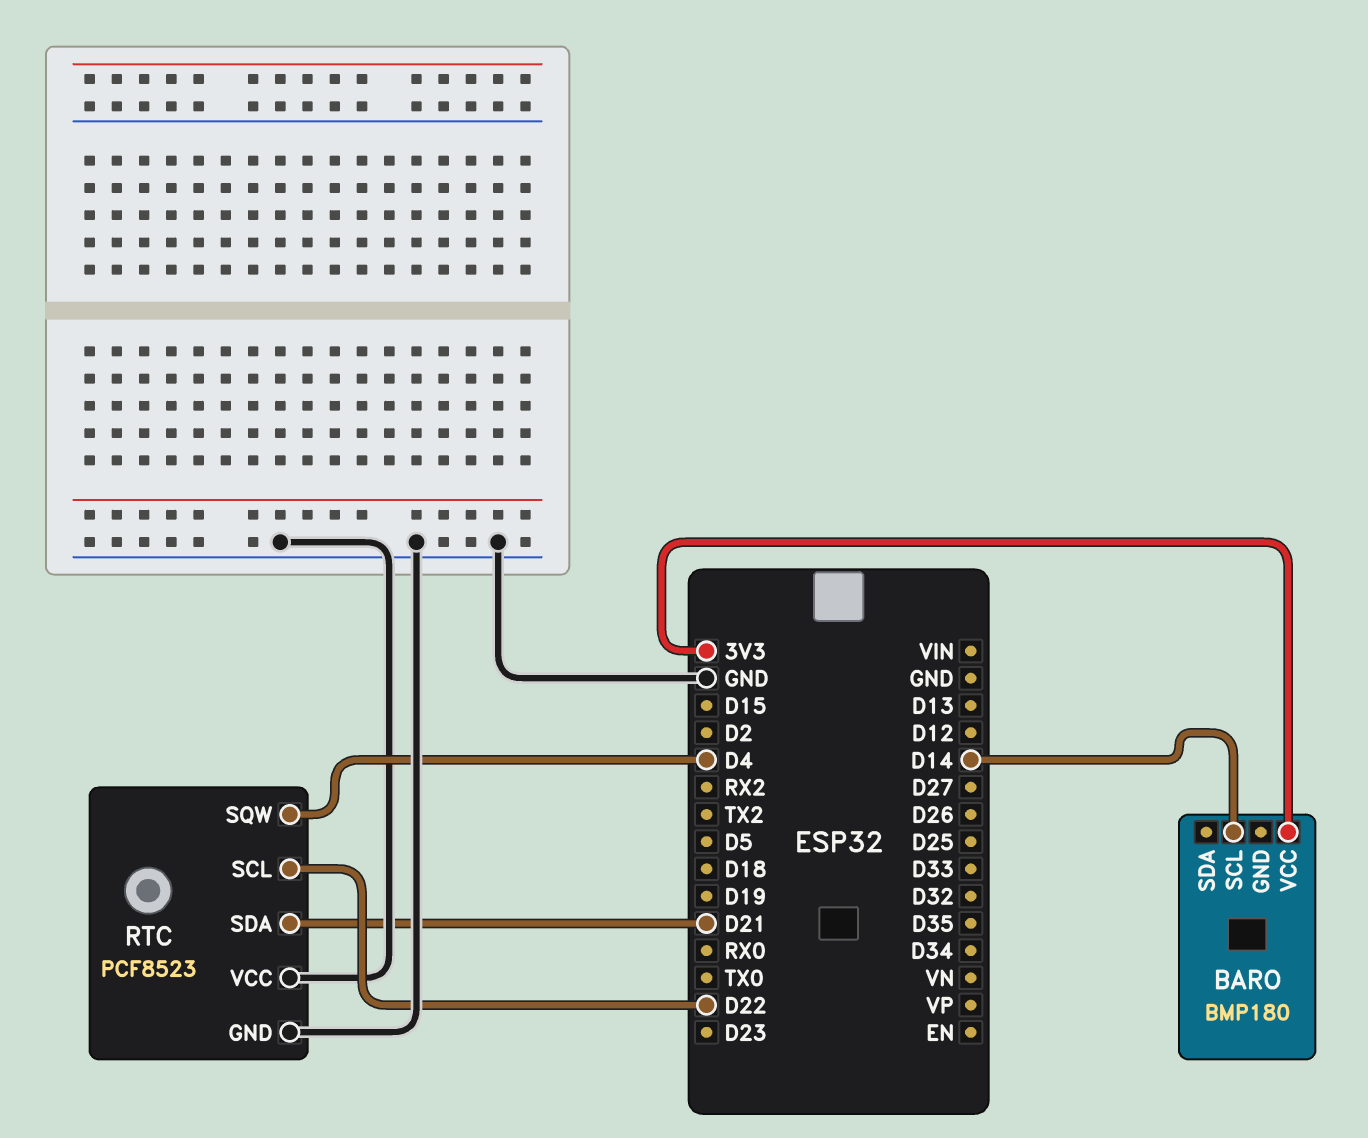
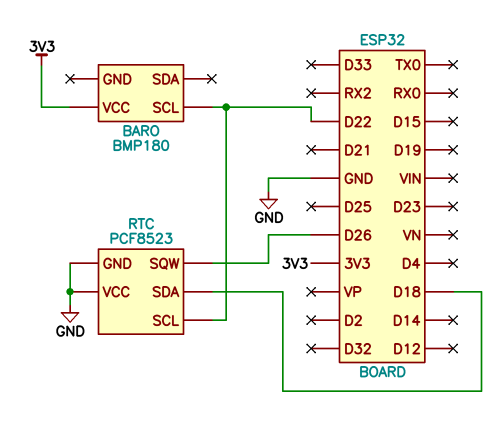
BARO pin SCL: D14 -> D22
RTC pin SDA: D21 -> D18
RTC pin SQW: D4 -> D26

